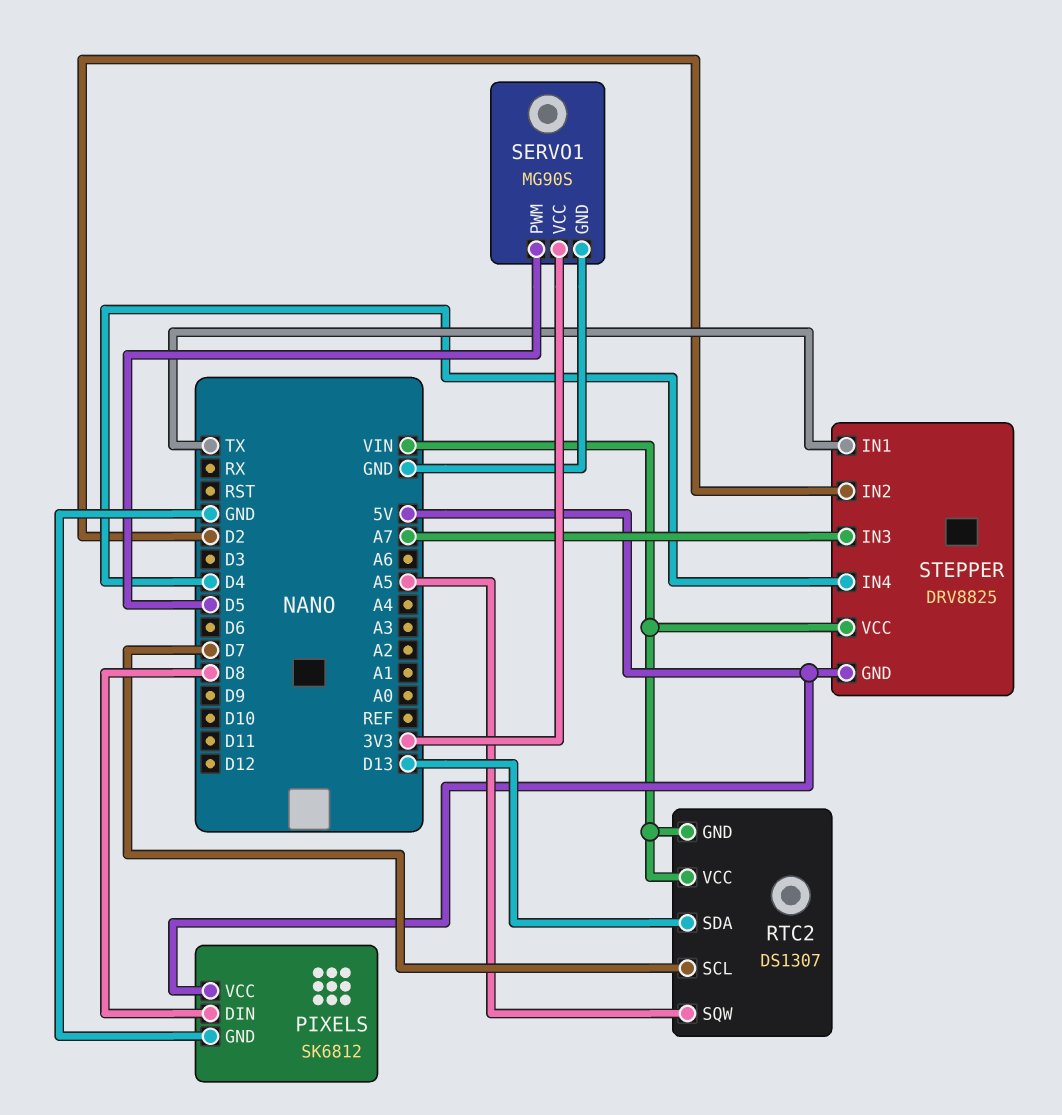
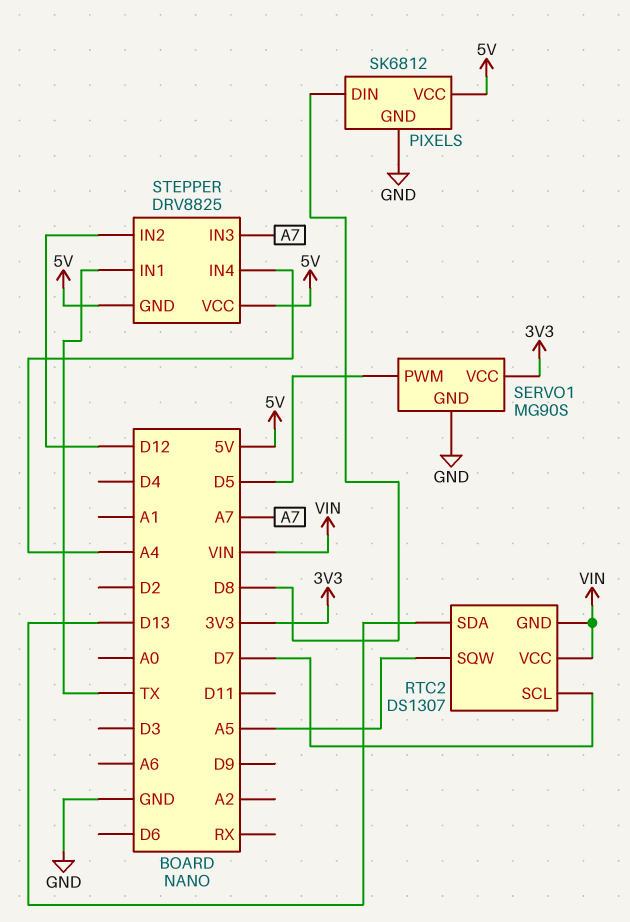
STEPPER pin IN2: D2 -> D12
STEPPER pin IN4: D4 -> A4
STEPPER pin VCC: VIN -> 5V

